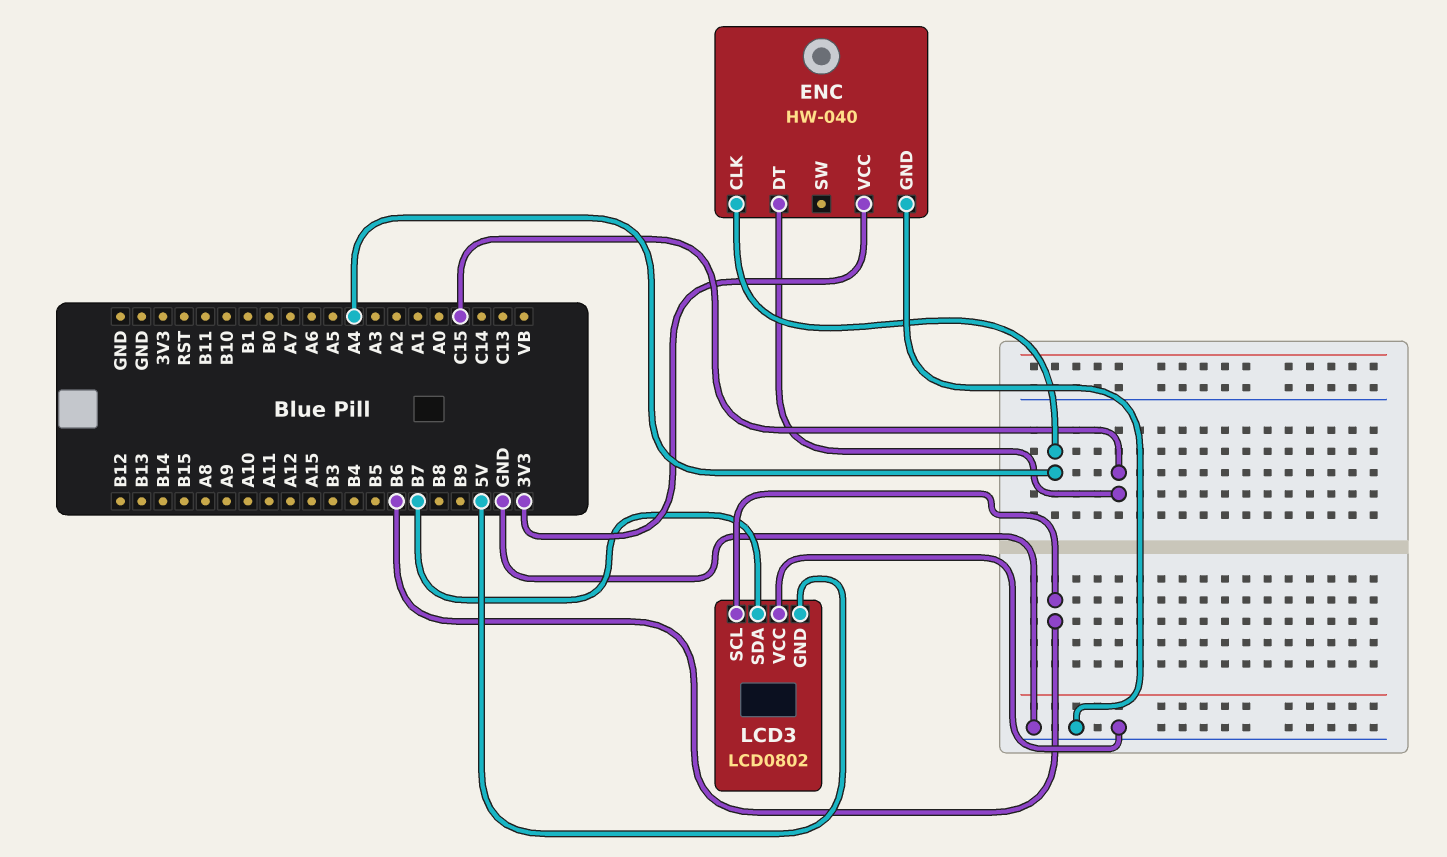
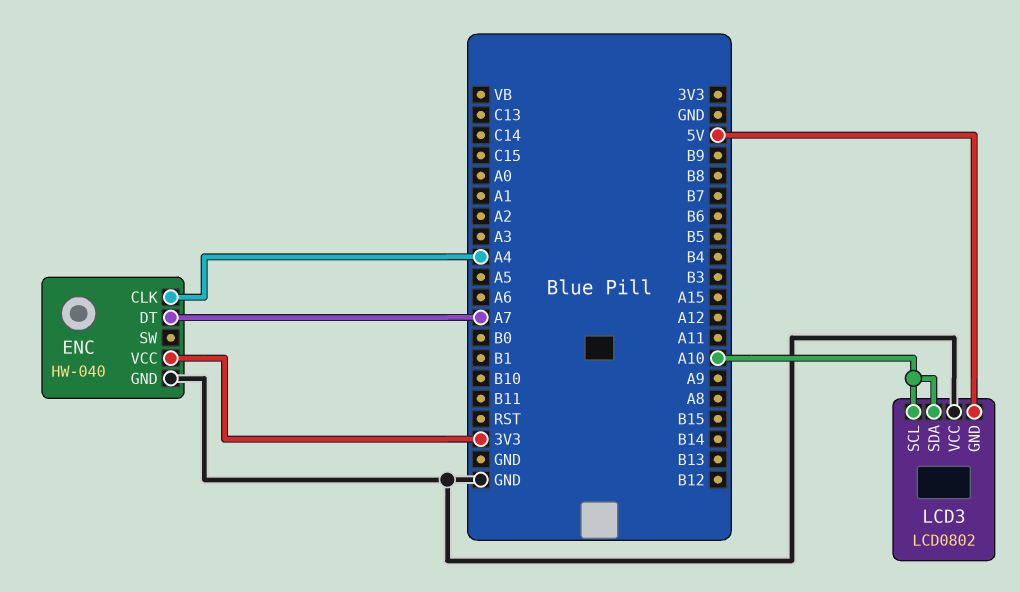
ENC pin DT: C15 -> A7
LCD3 pin SCL: B6 -> A10
LCD3 pin SDA: B7 -> A10

